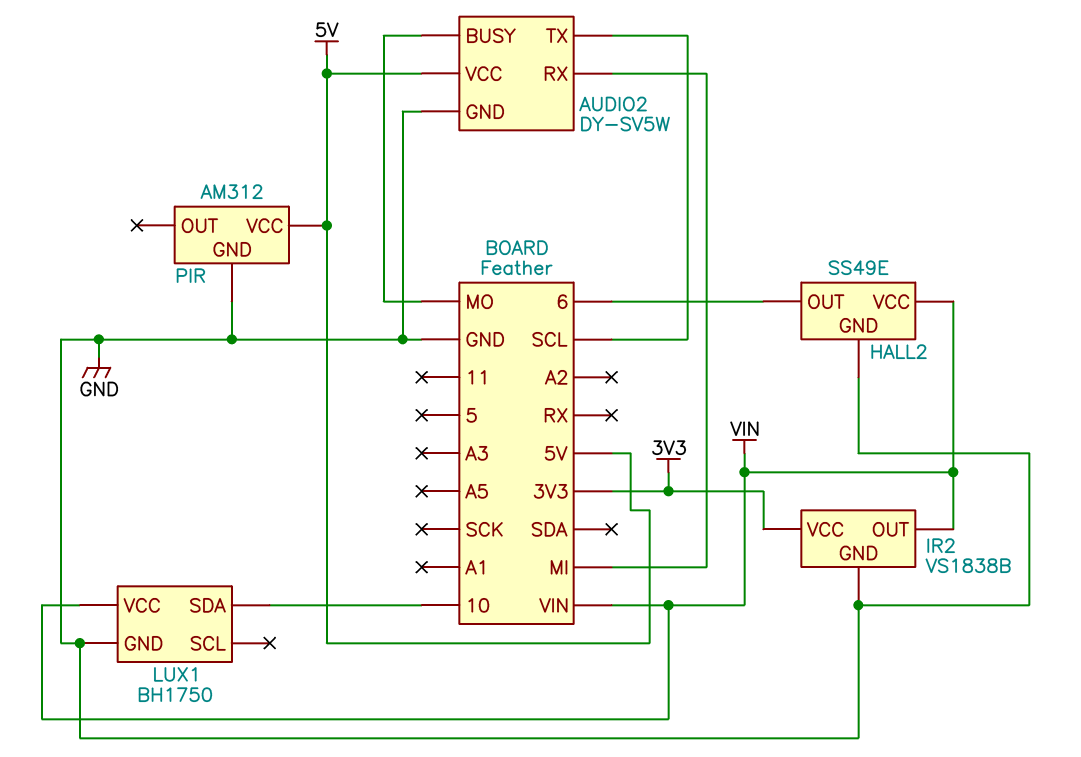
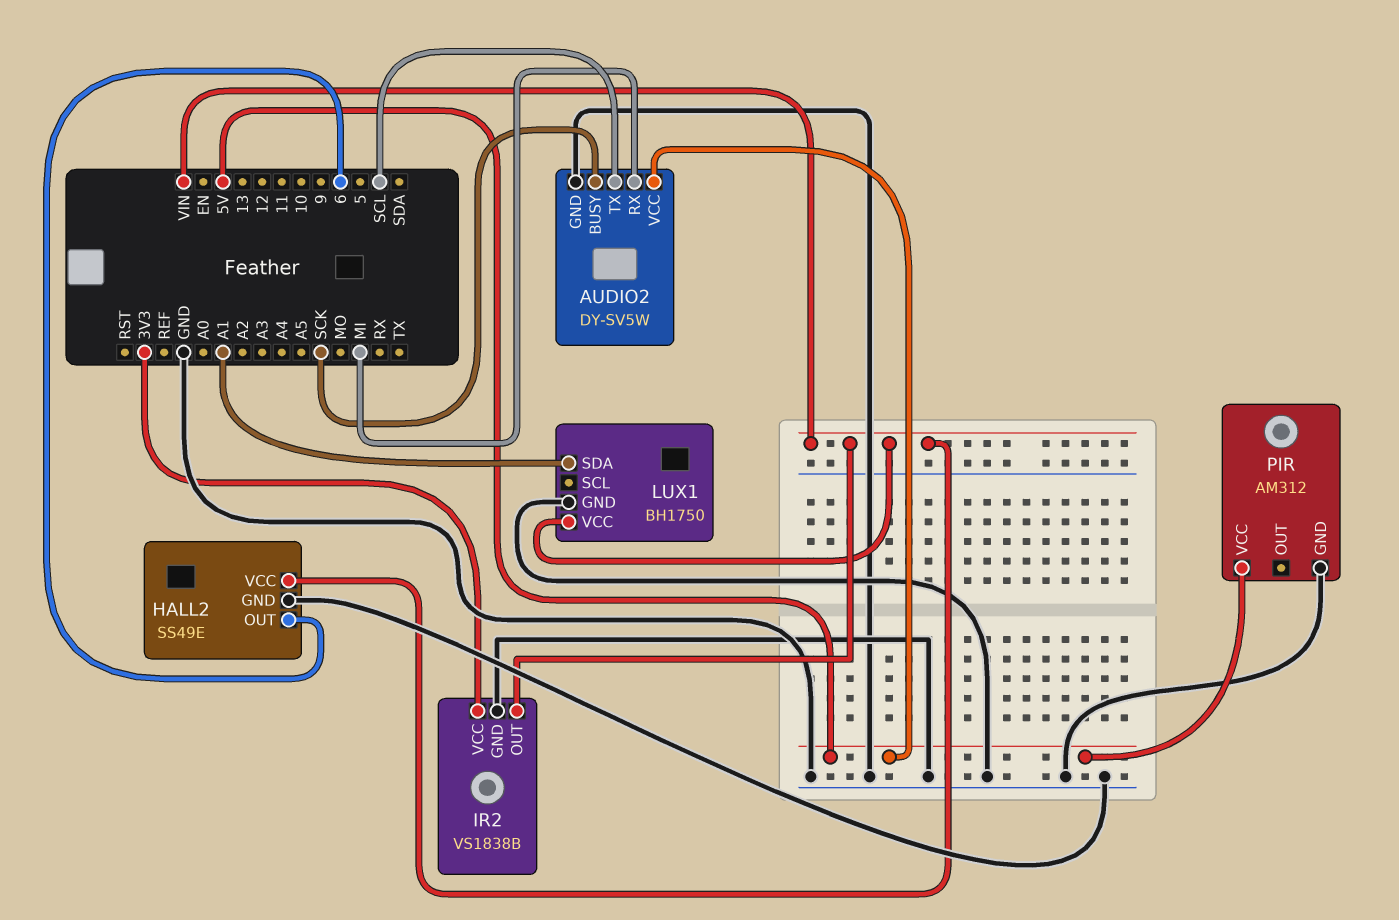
AUDIO2 pin BUSY: MO -> SCK
LUX1 pin SDA: 10 -> A1

